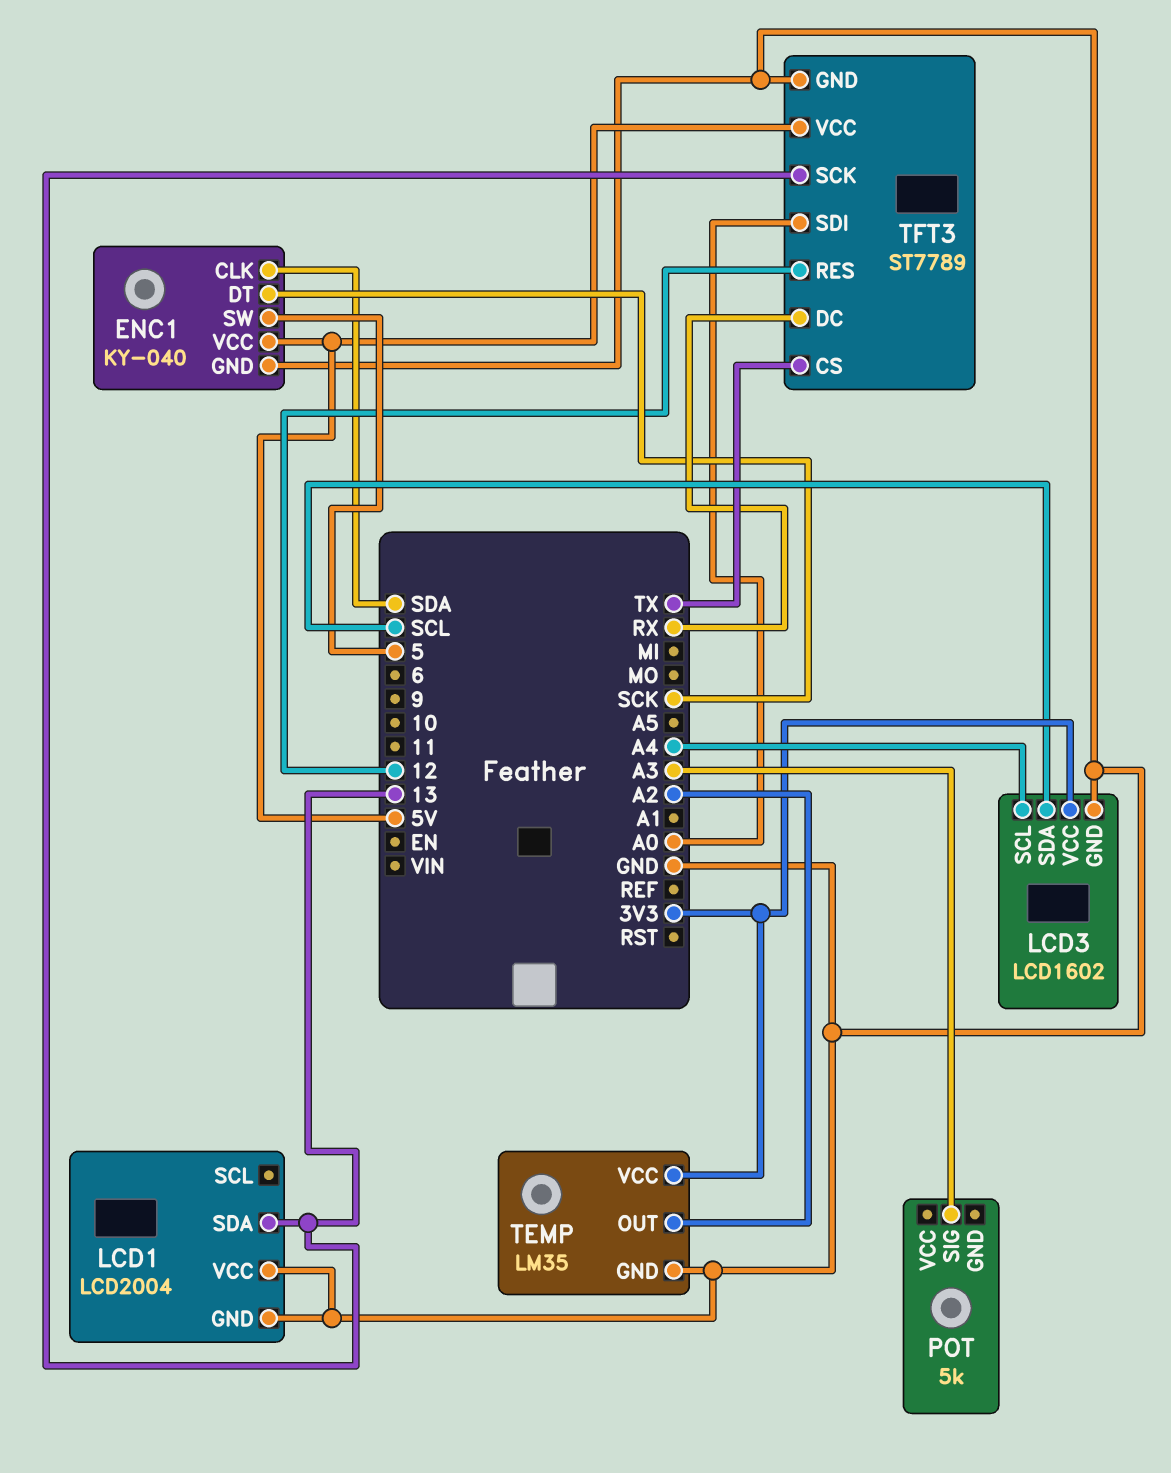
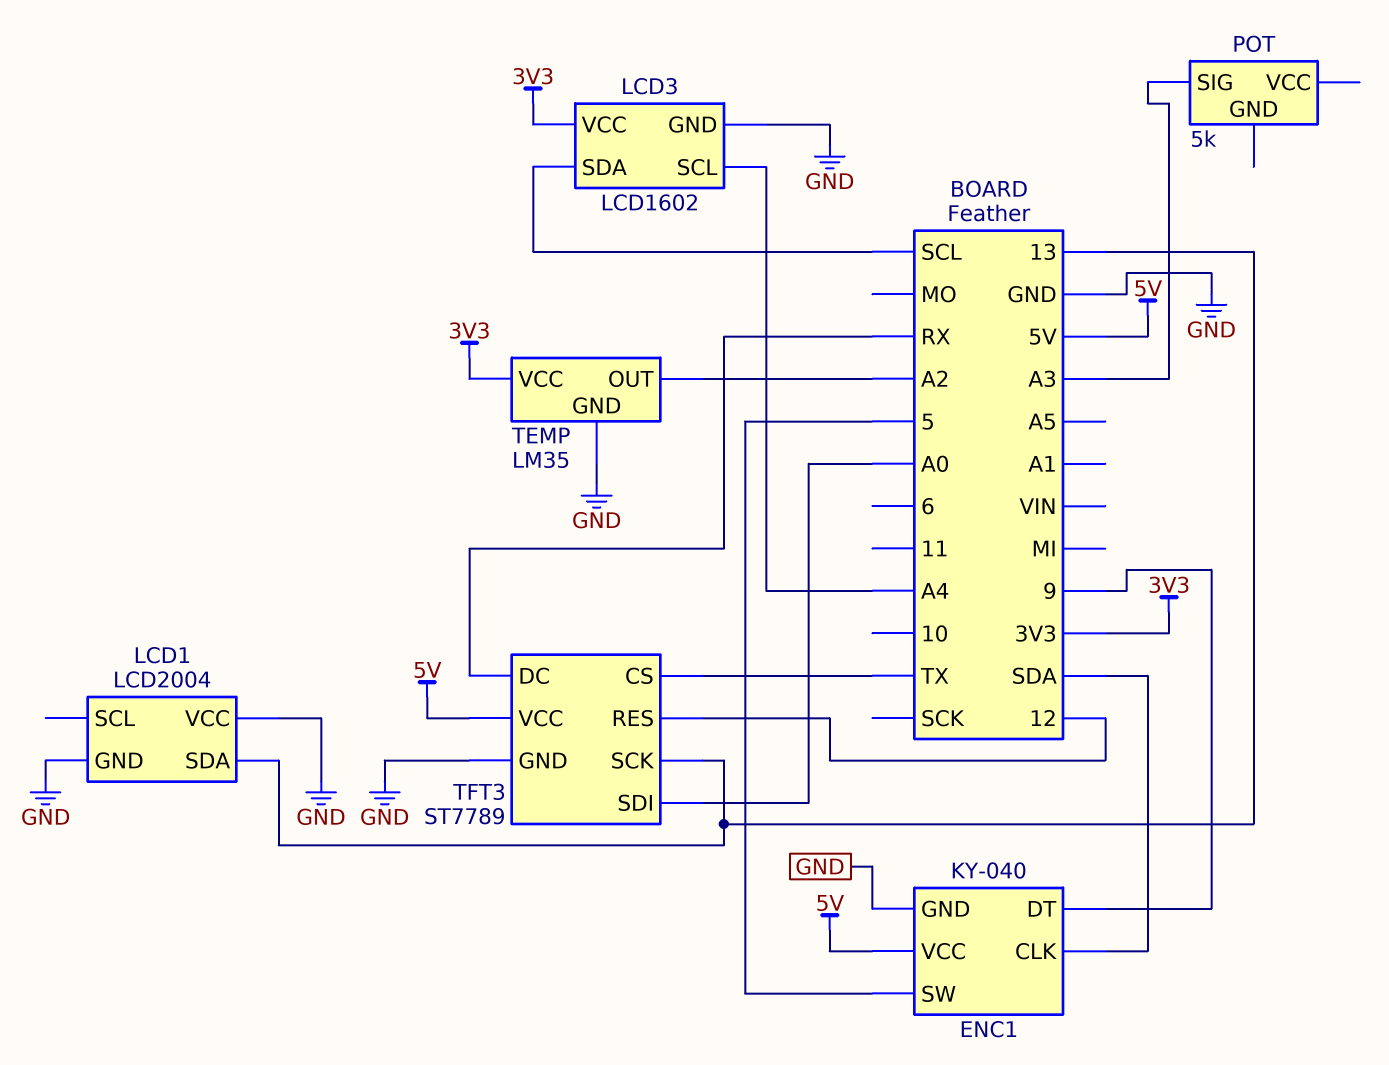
ENC1 pin DT: SCK -> 9

